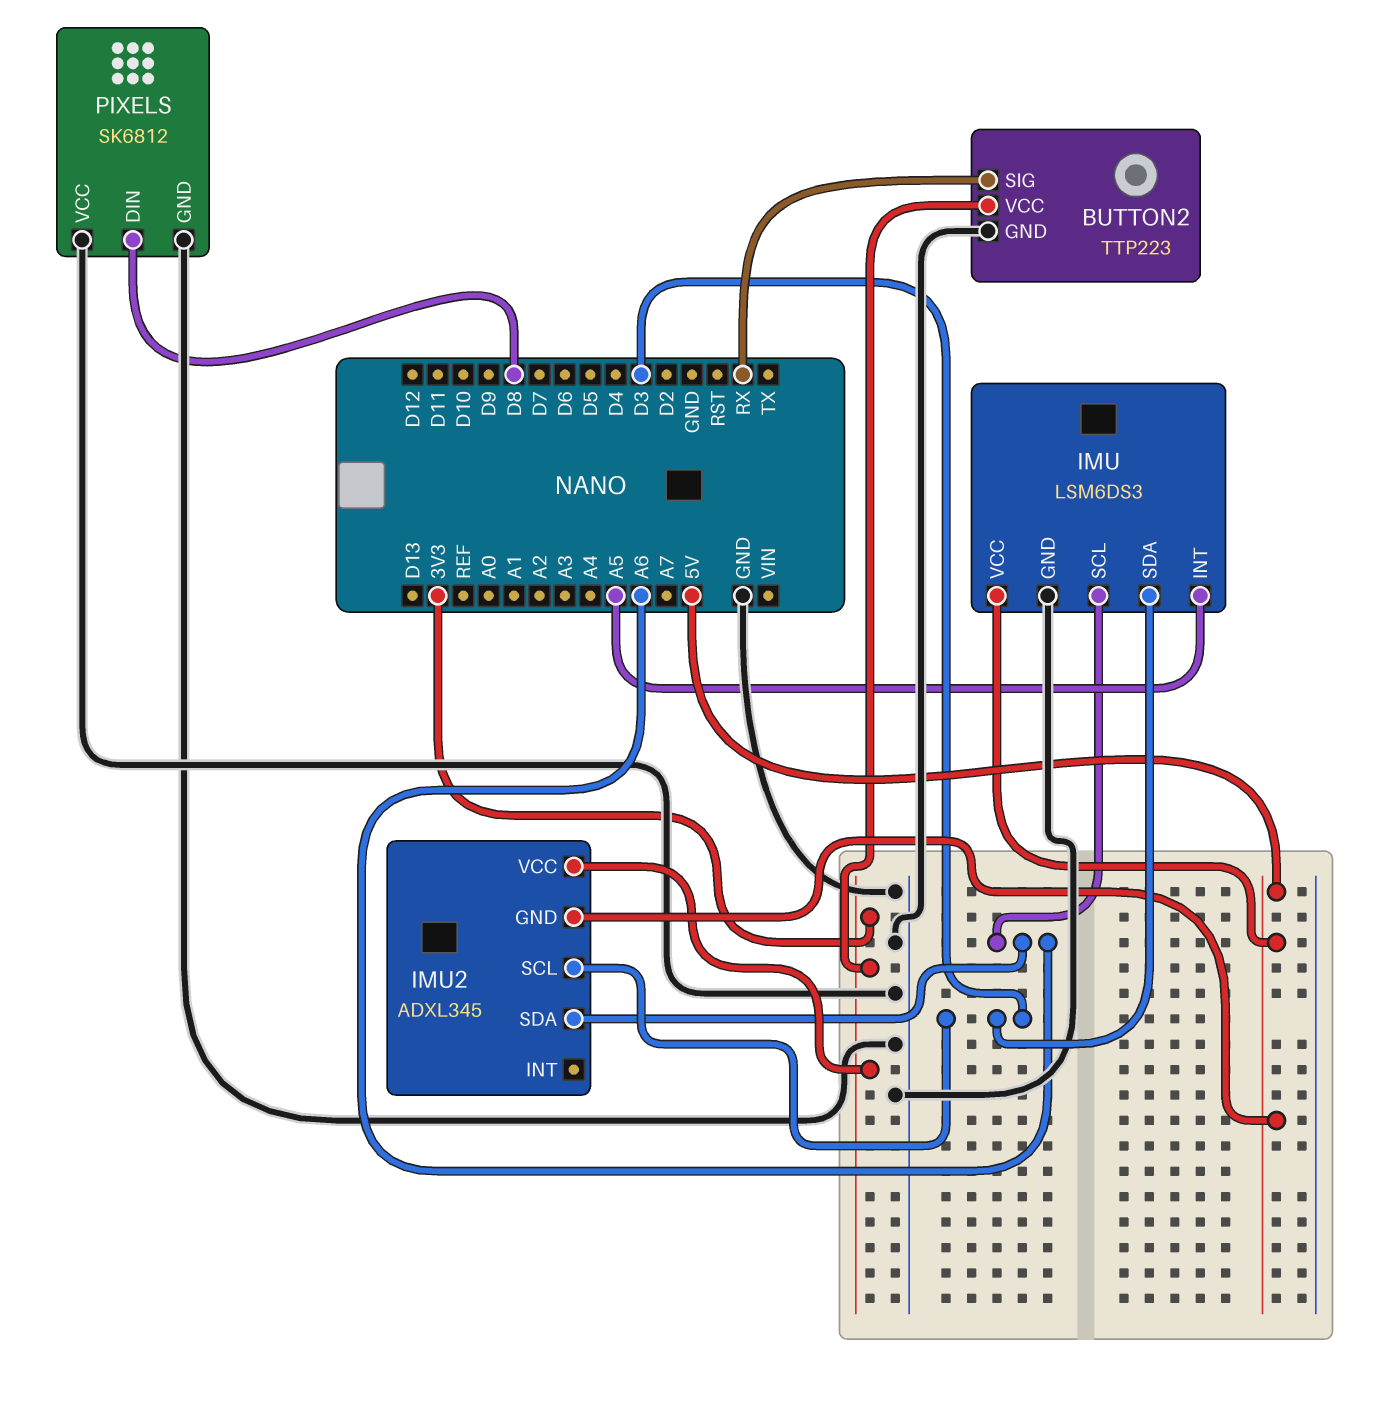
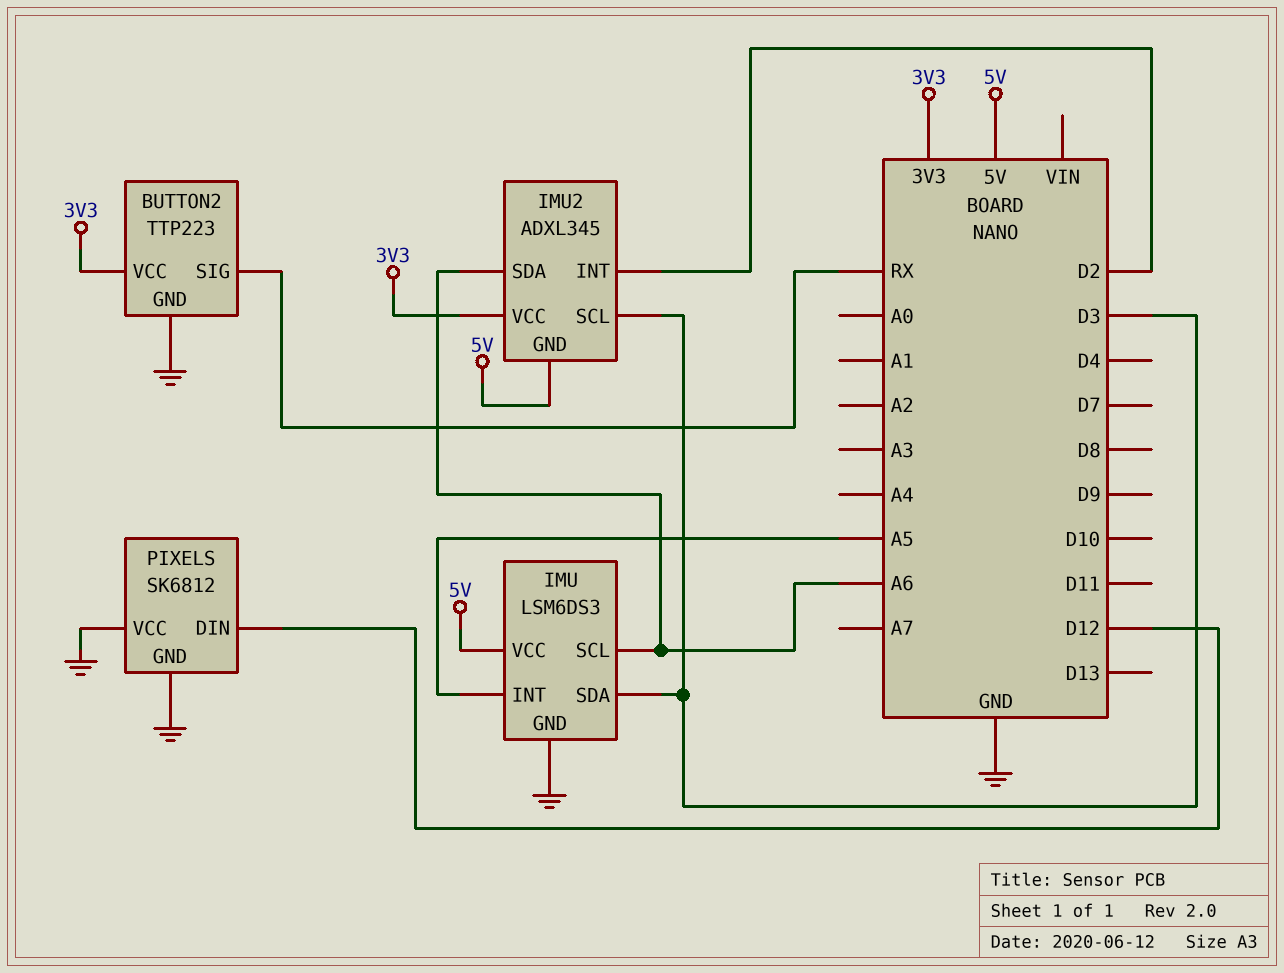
IMU2 pin INT: none -> D2
PIXELS pin DIN: D8 -> D12

